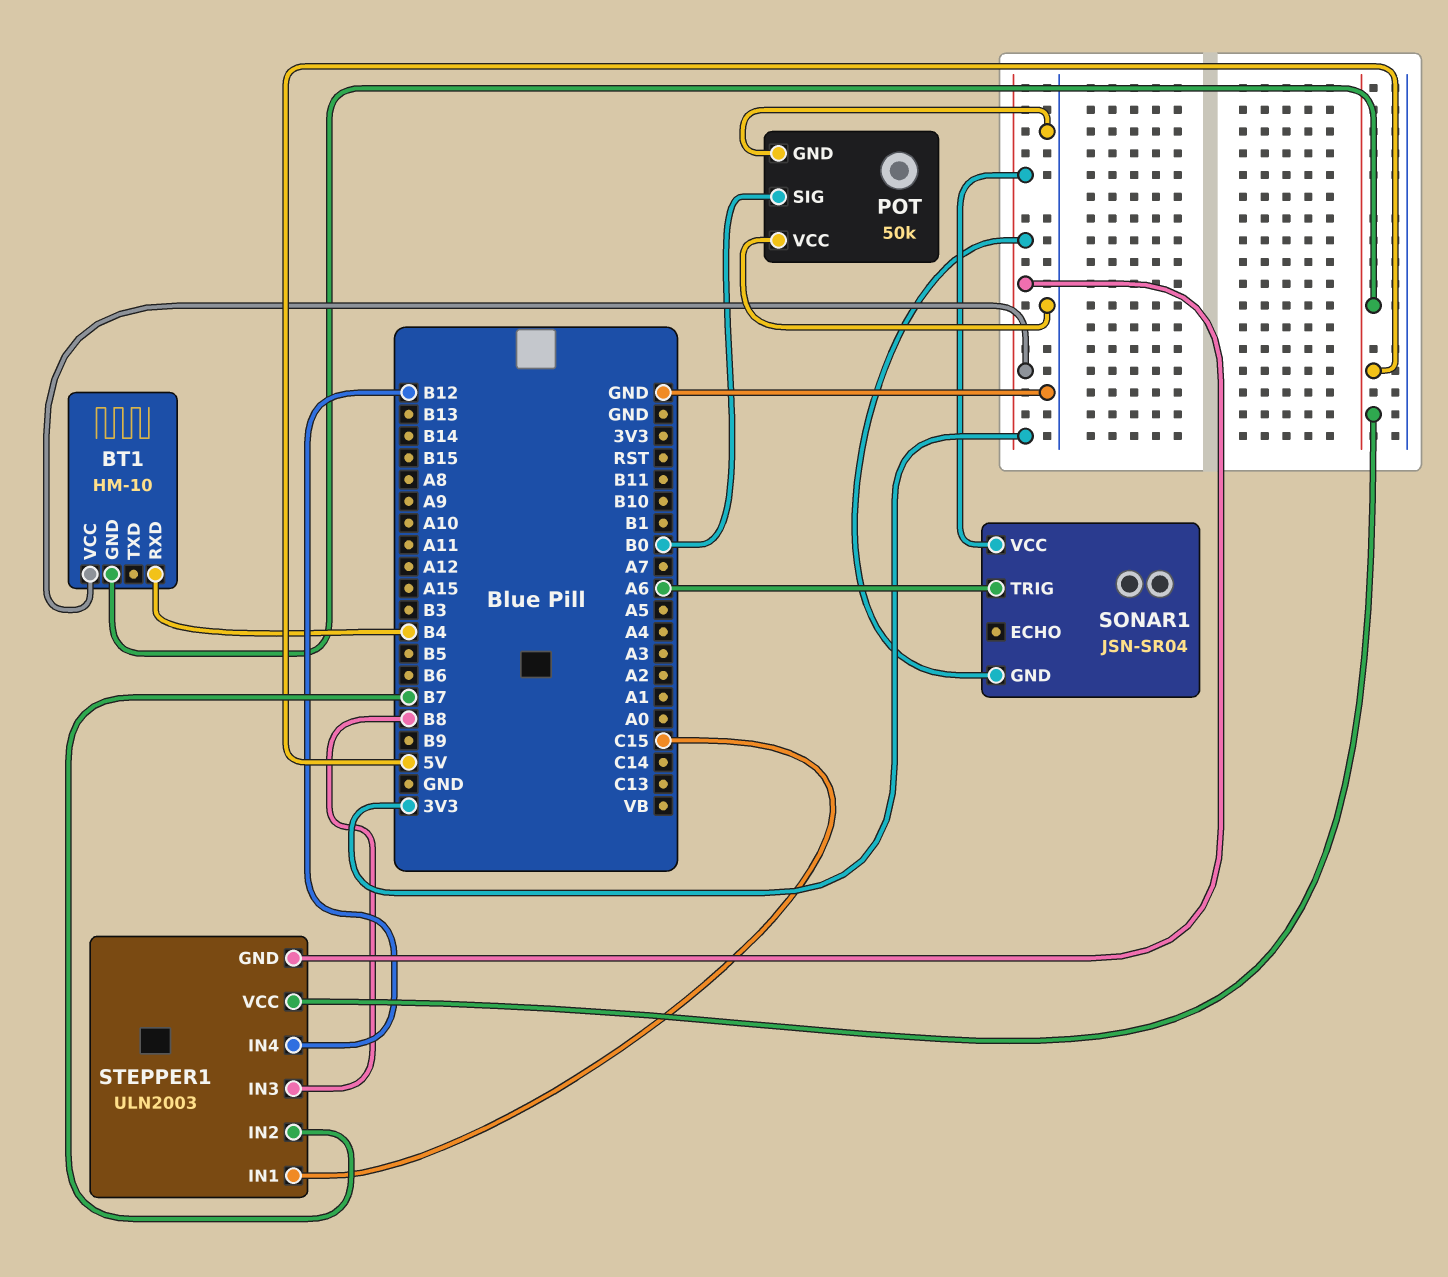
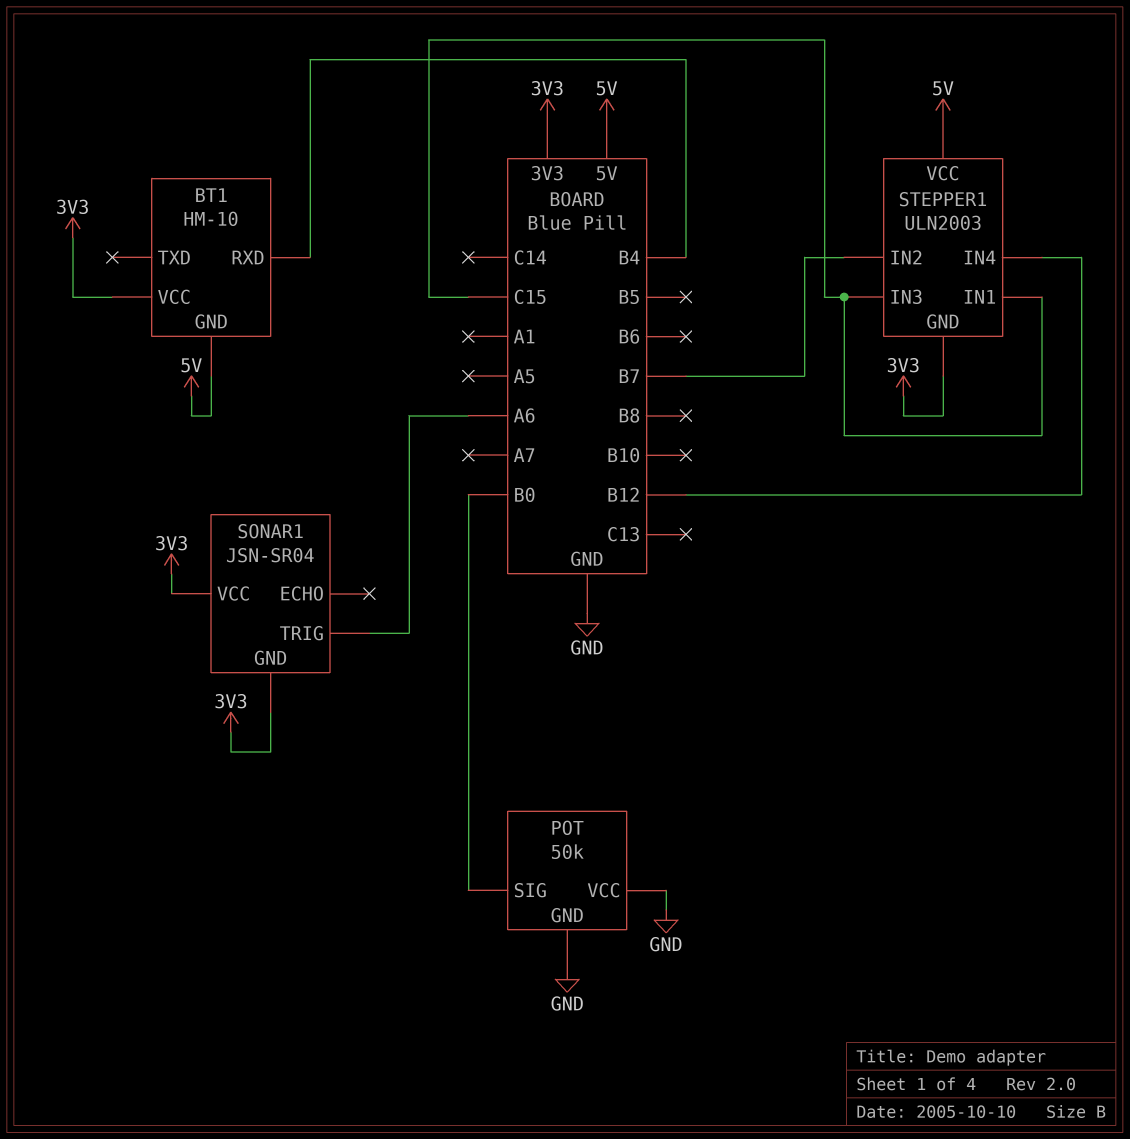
STEPPER1 pin IN3: B8 -> C15

